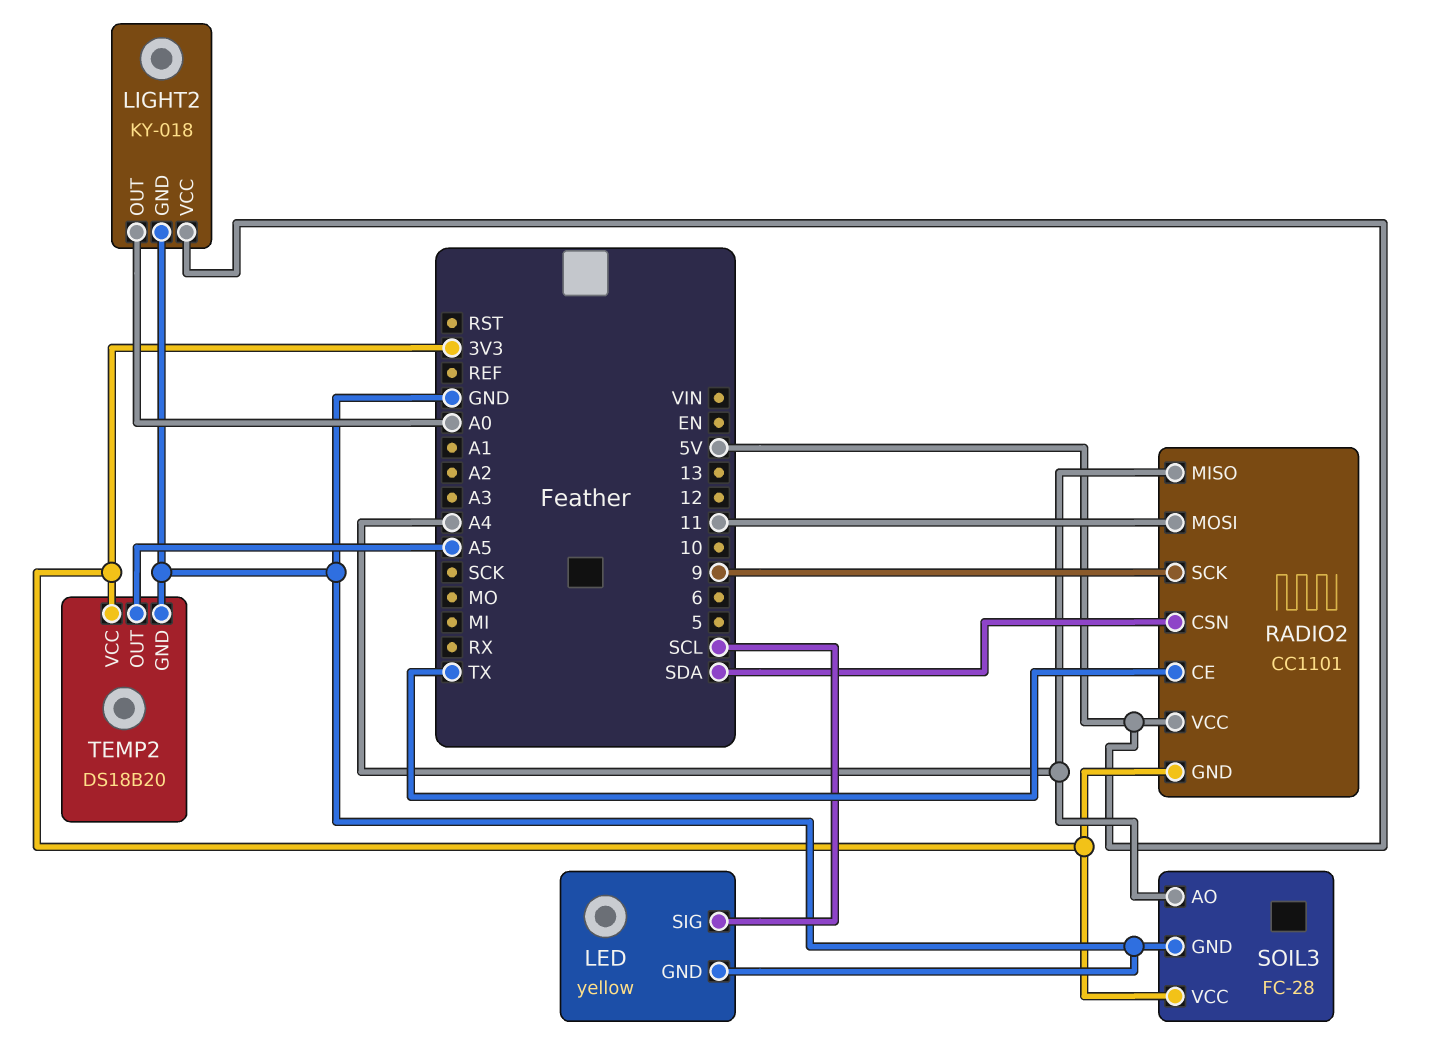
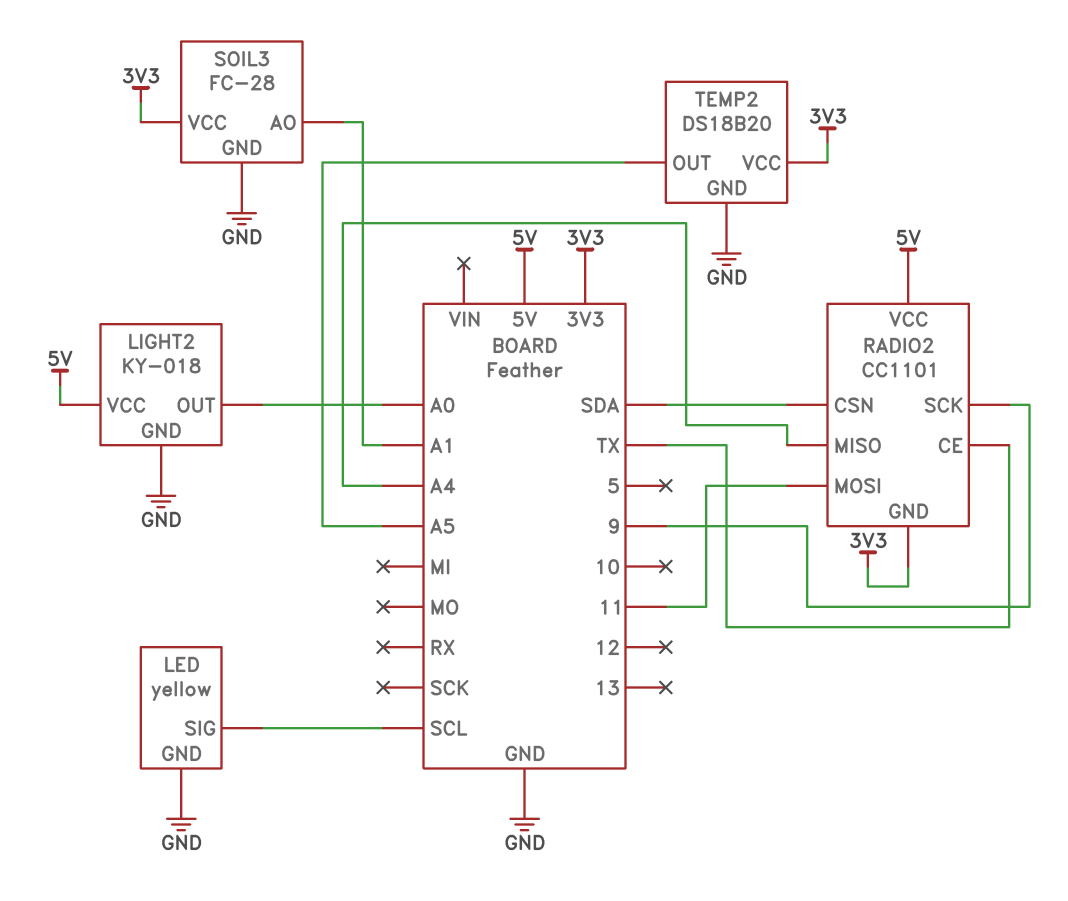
SOIL3 pin AO: A4 -> A1

